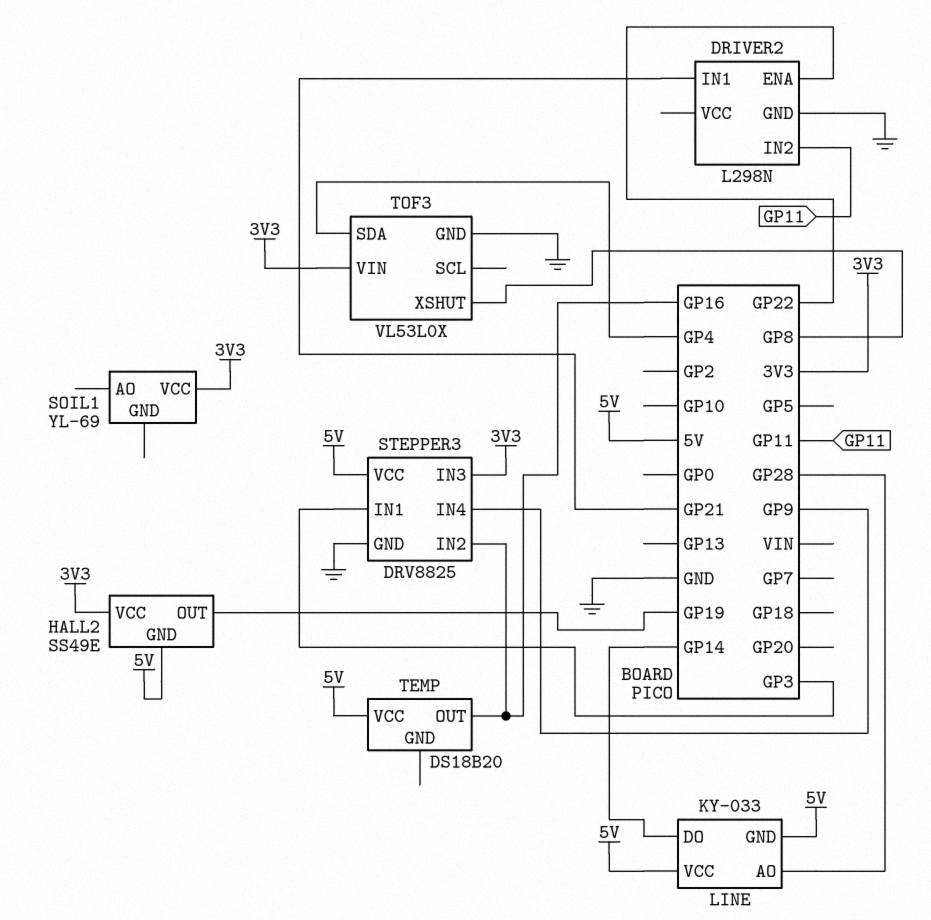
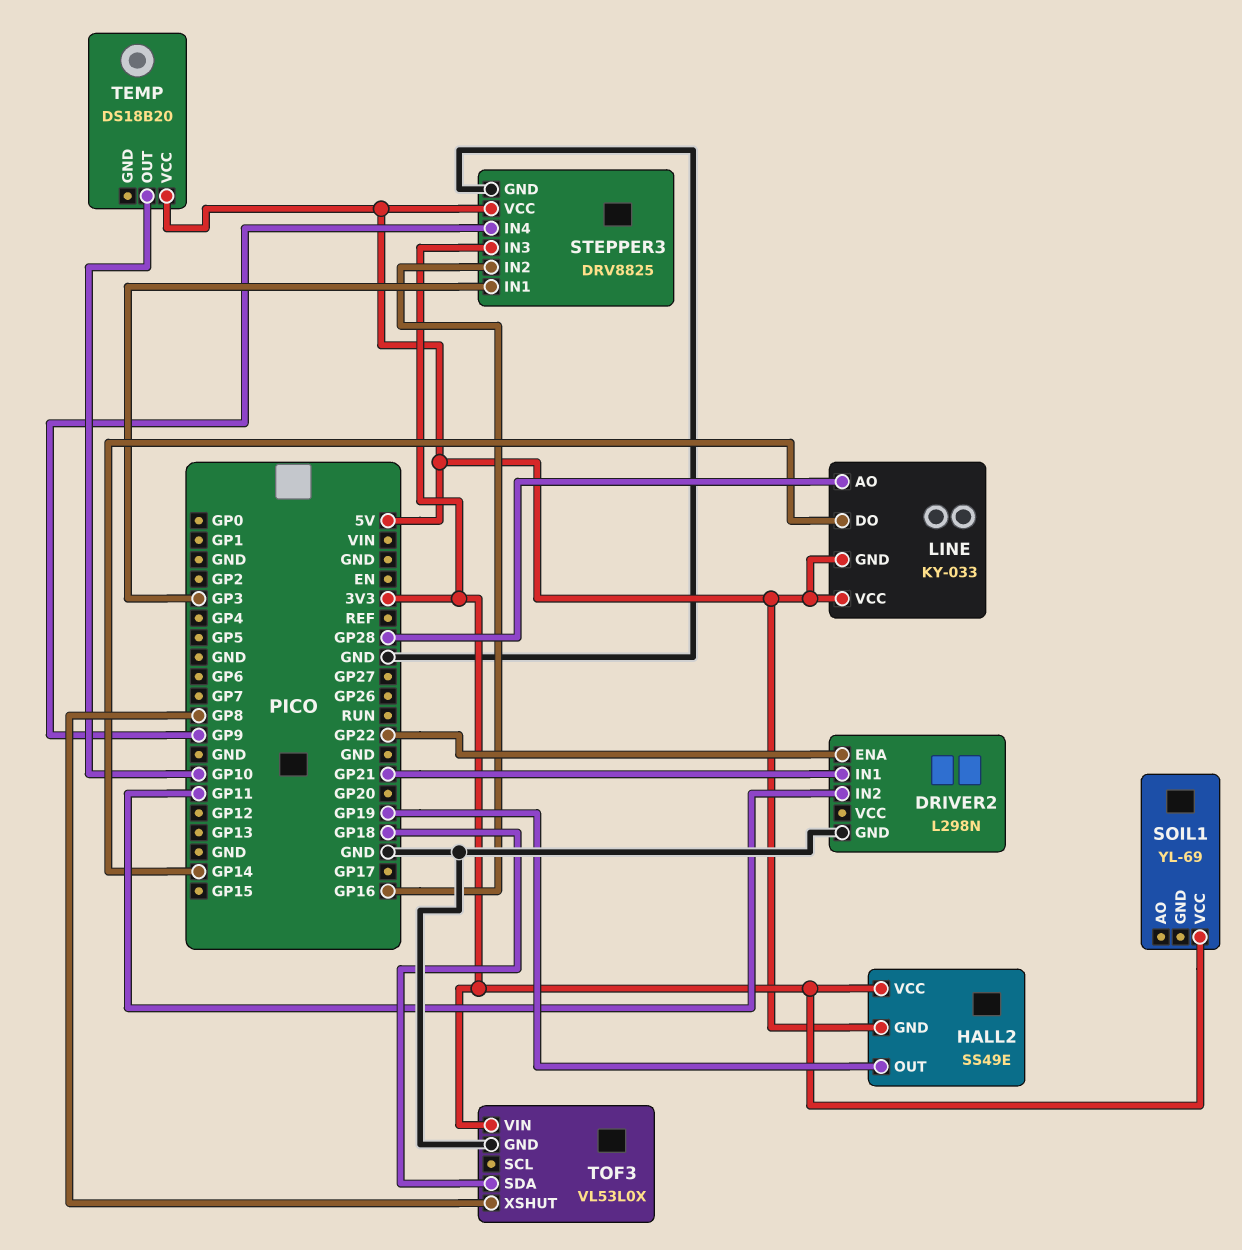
TEMP pin OUT: GP16 -> GP10
TOF3 pin SDA: GP4 -> GP18

